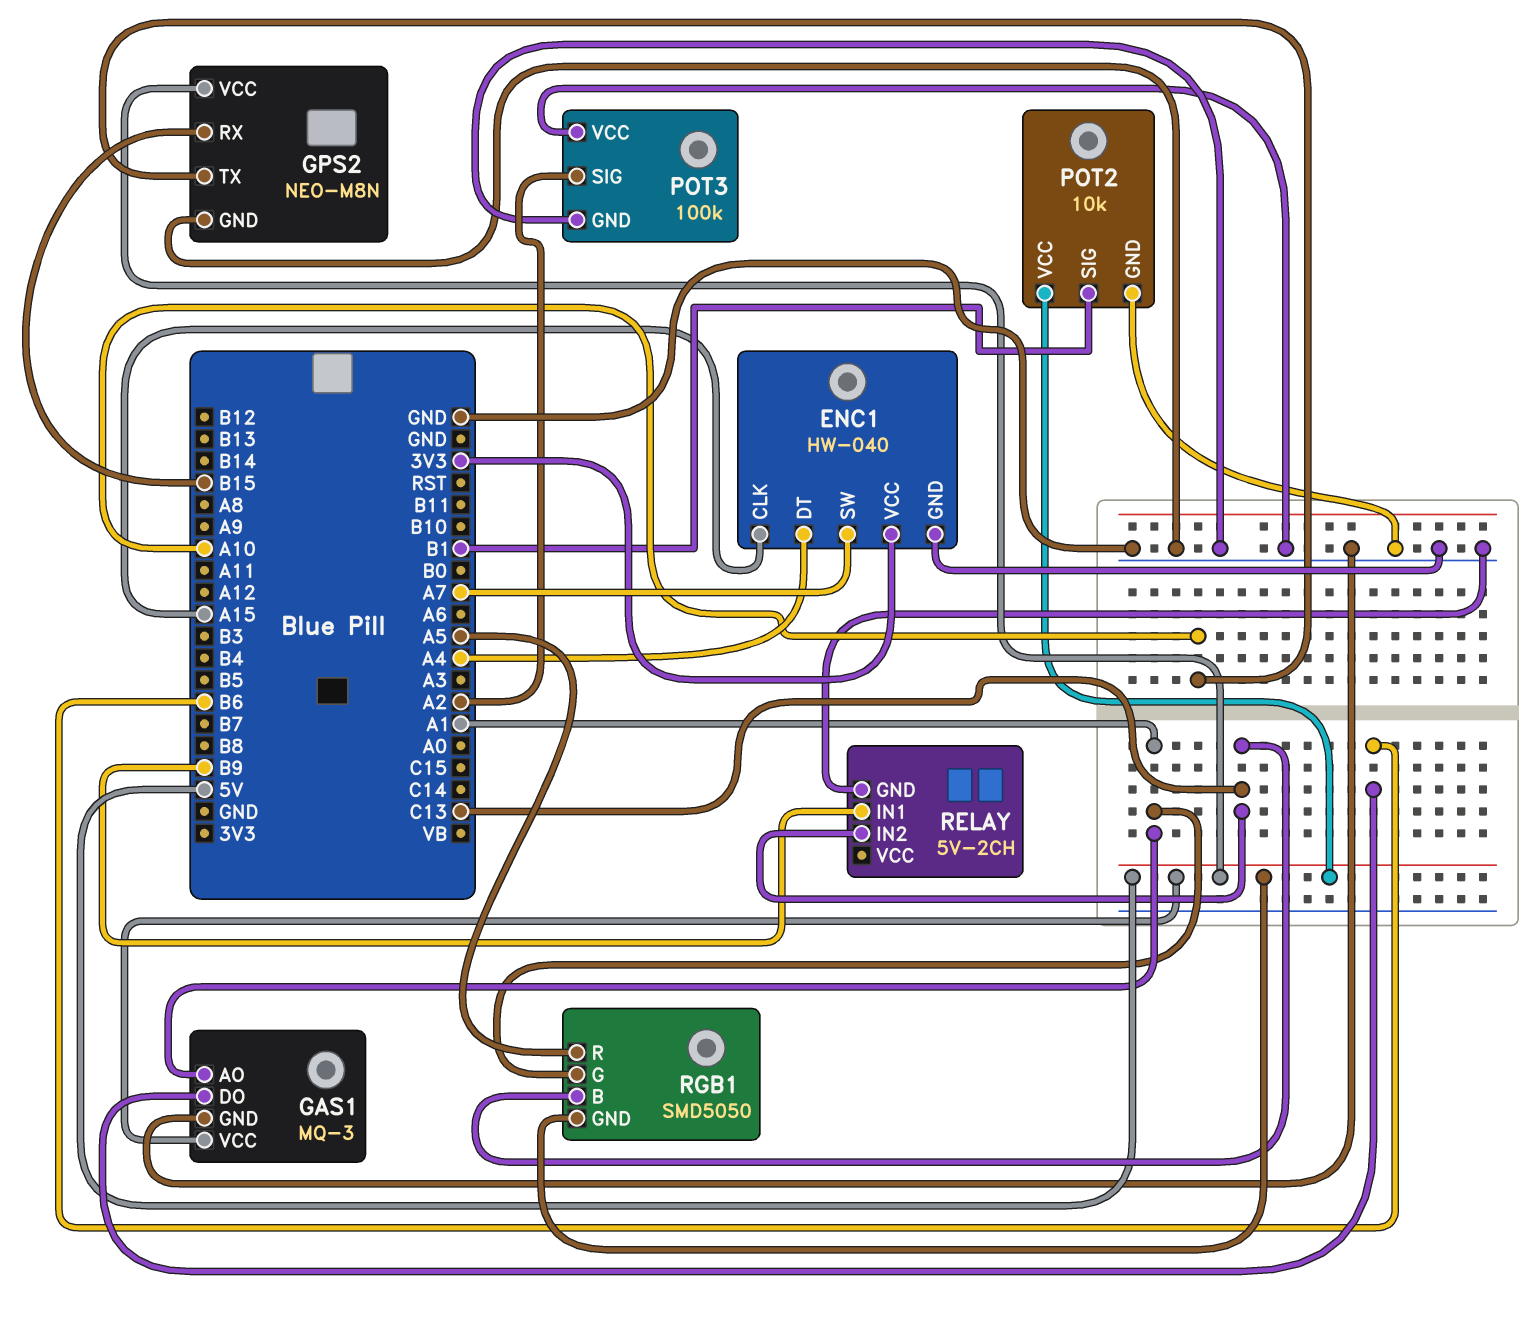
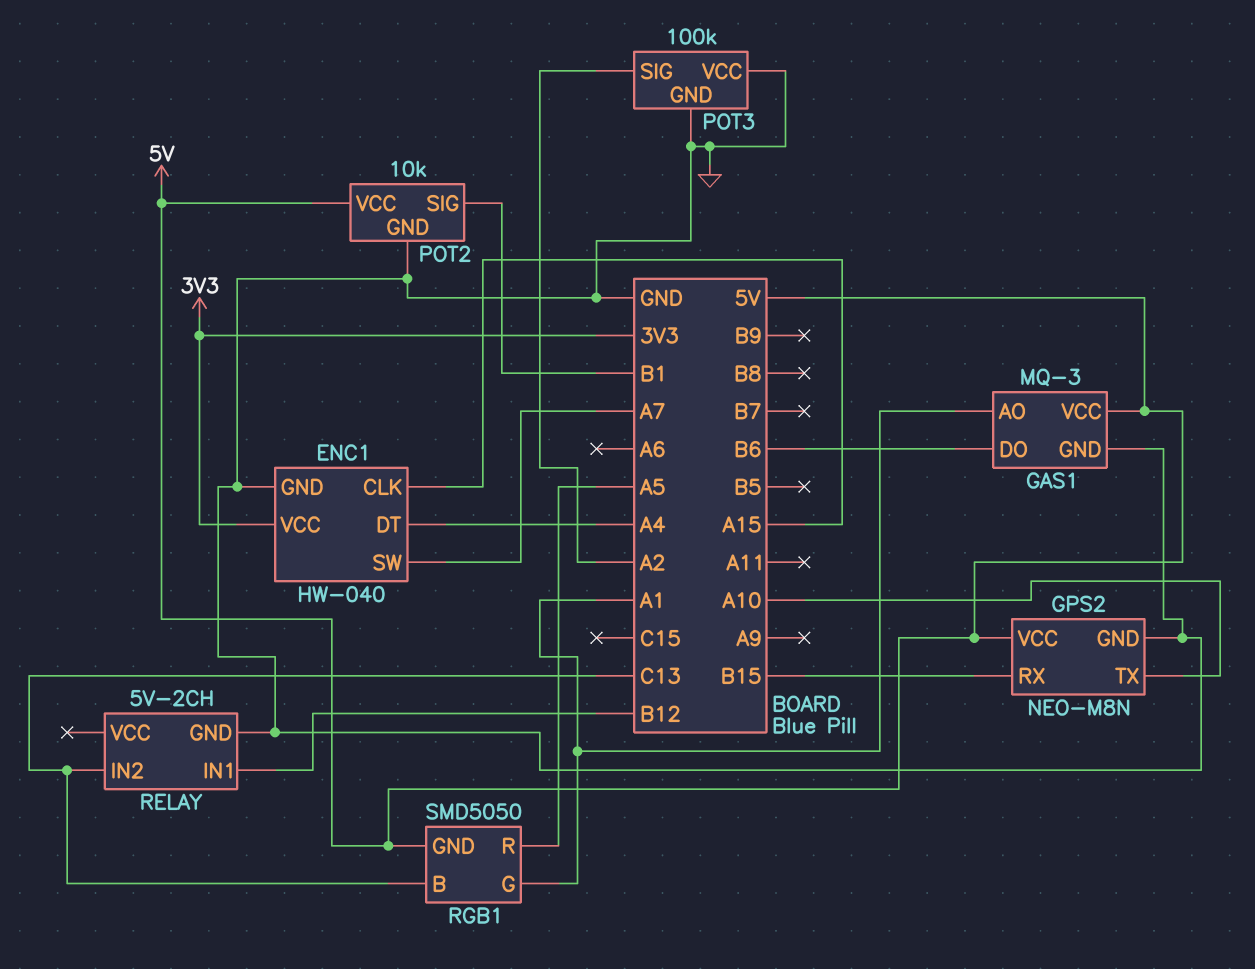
RELAY pin IN1: B9 -> B12

